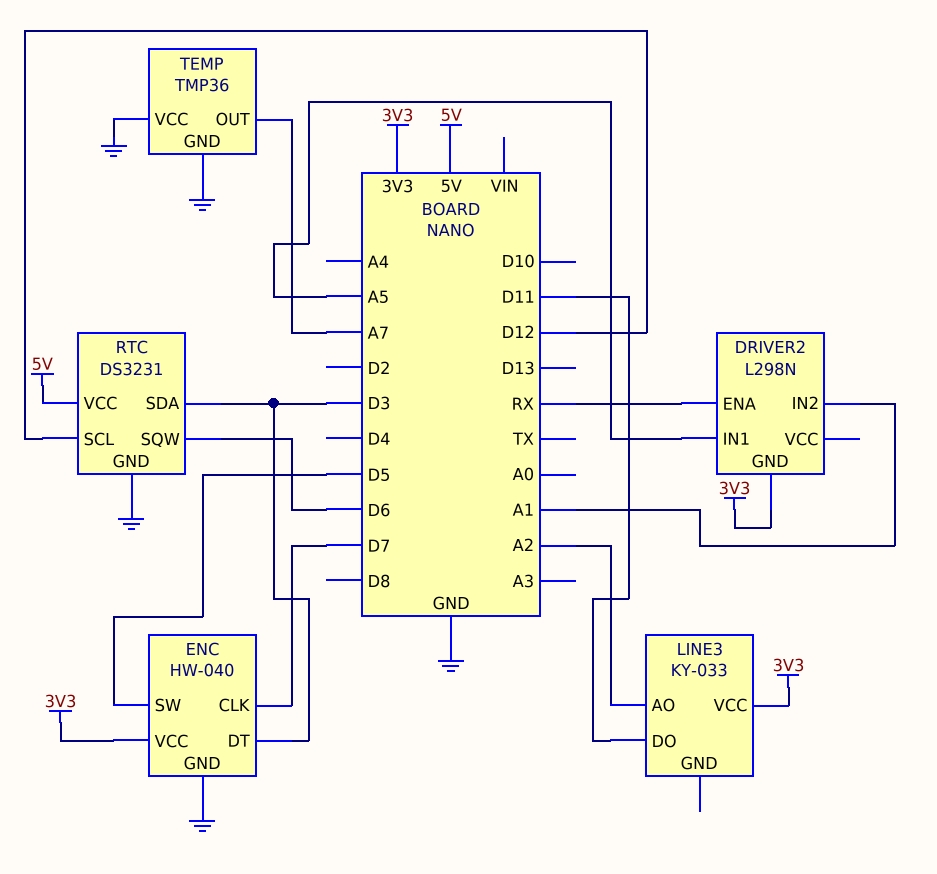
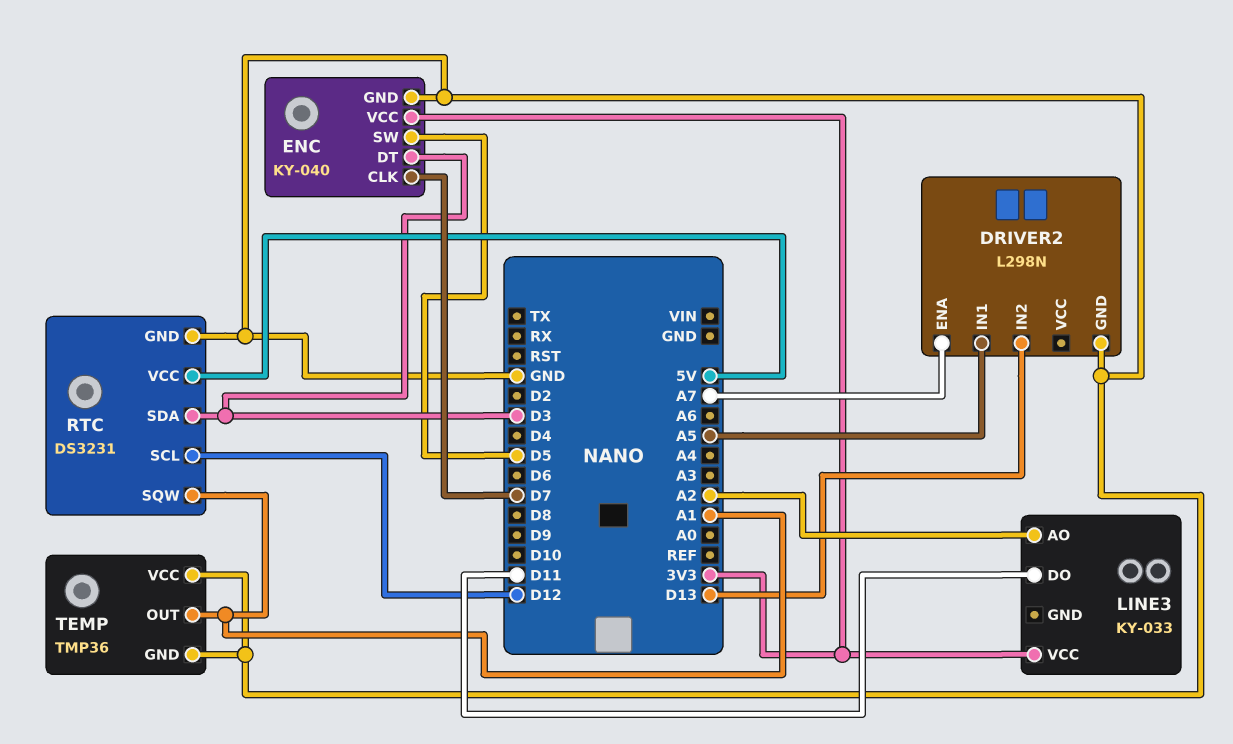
DRIVER2 pin ENA: RX -> A7
DRIVER2 pin GND: 3V3 -> GND
DRIVER2 pin IN2: A1 -> D13
ENC: HW-040 -> KY-040
RTC pin SQW: D6 -> A1
TEMP pin OUT: A7 -> A1

